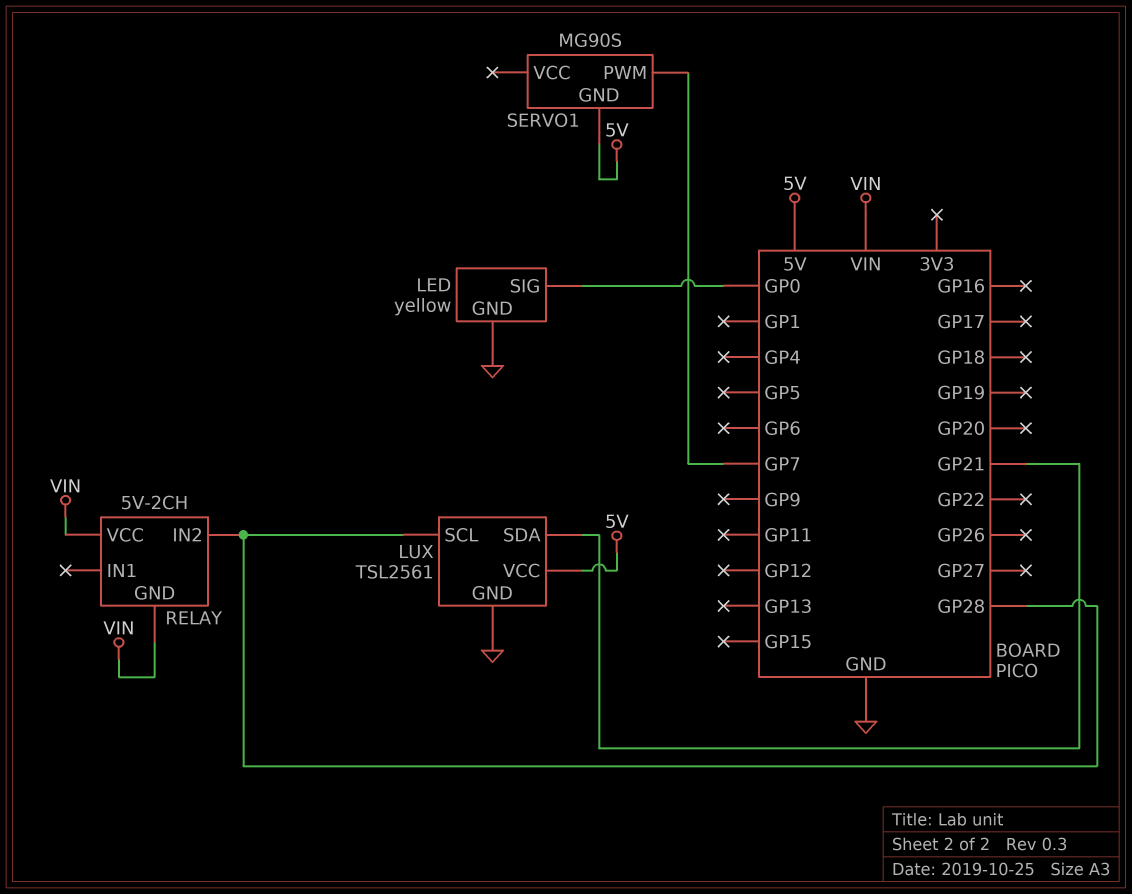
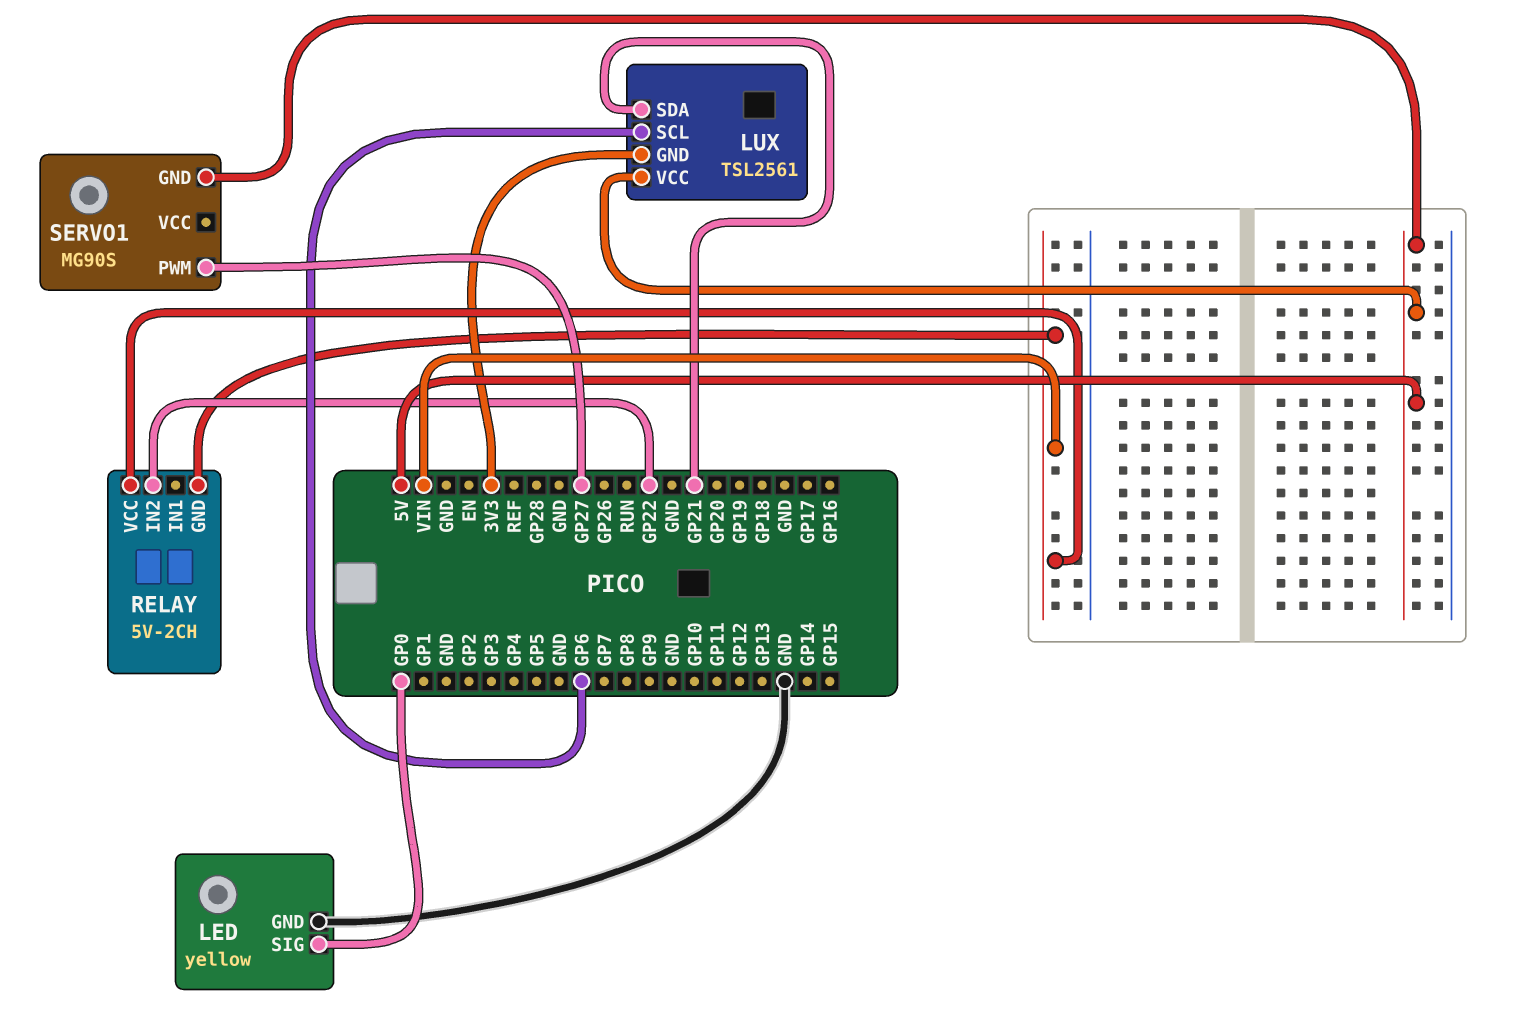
LUX pin GND: GND -> 3V3
LUX pin SCL: GP28 -> GP6
RELAY pin IN2: GP28 -> GP22
SERVO1 pin PWM: GP7 -> GP27

